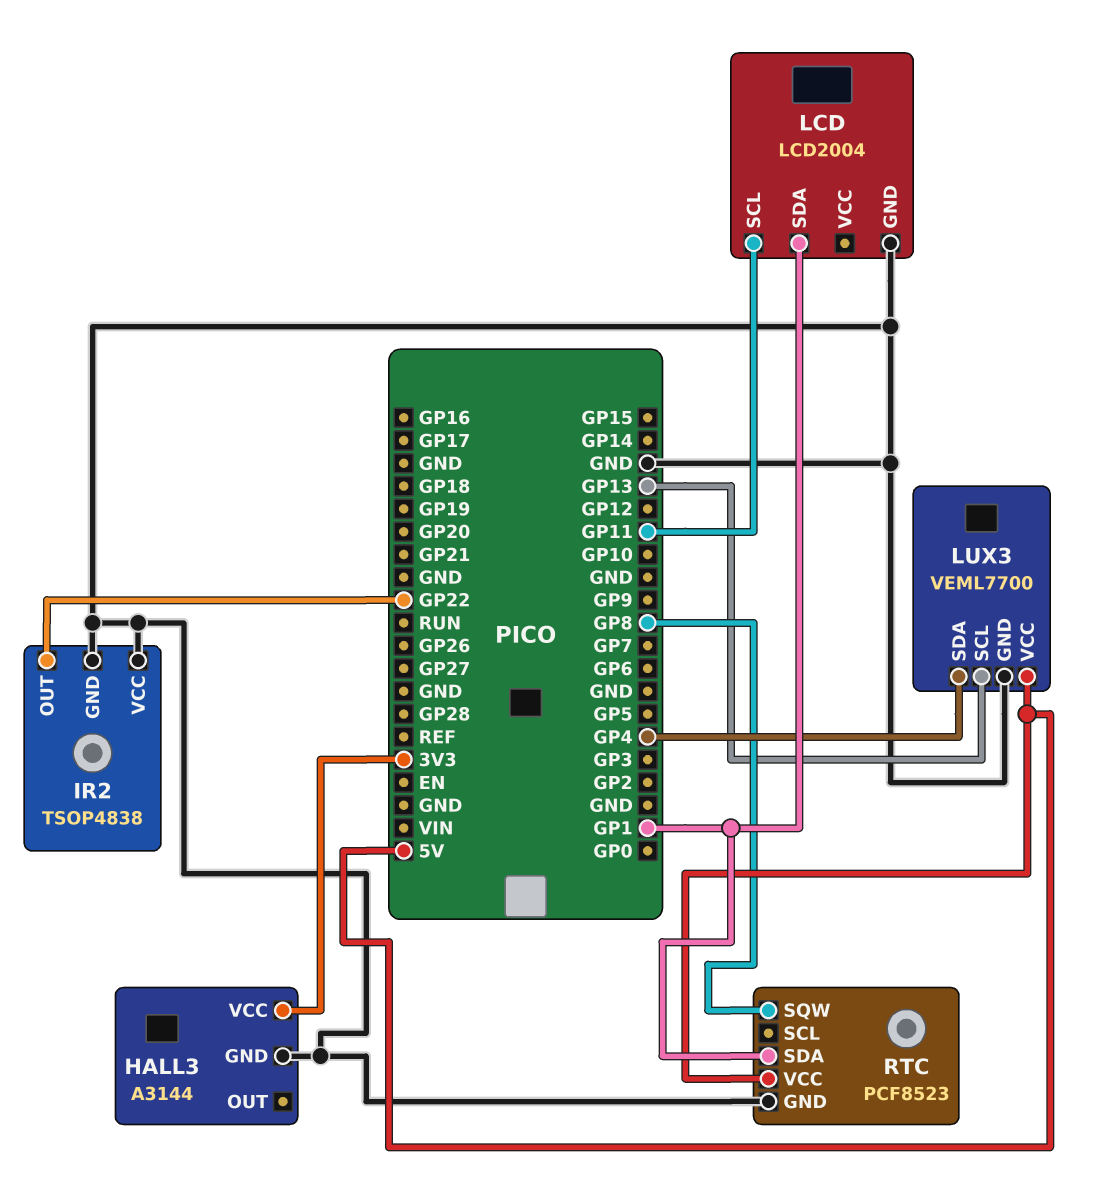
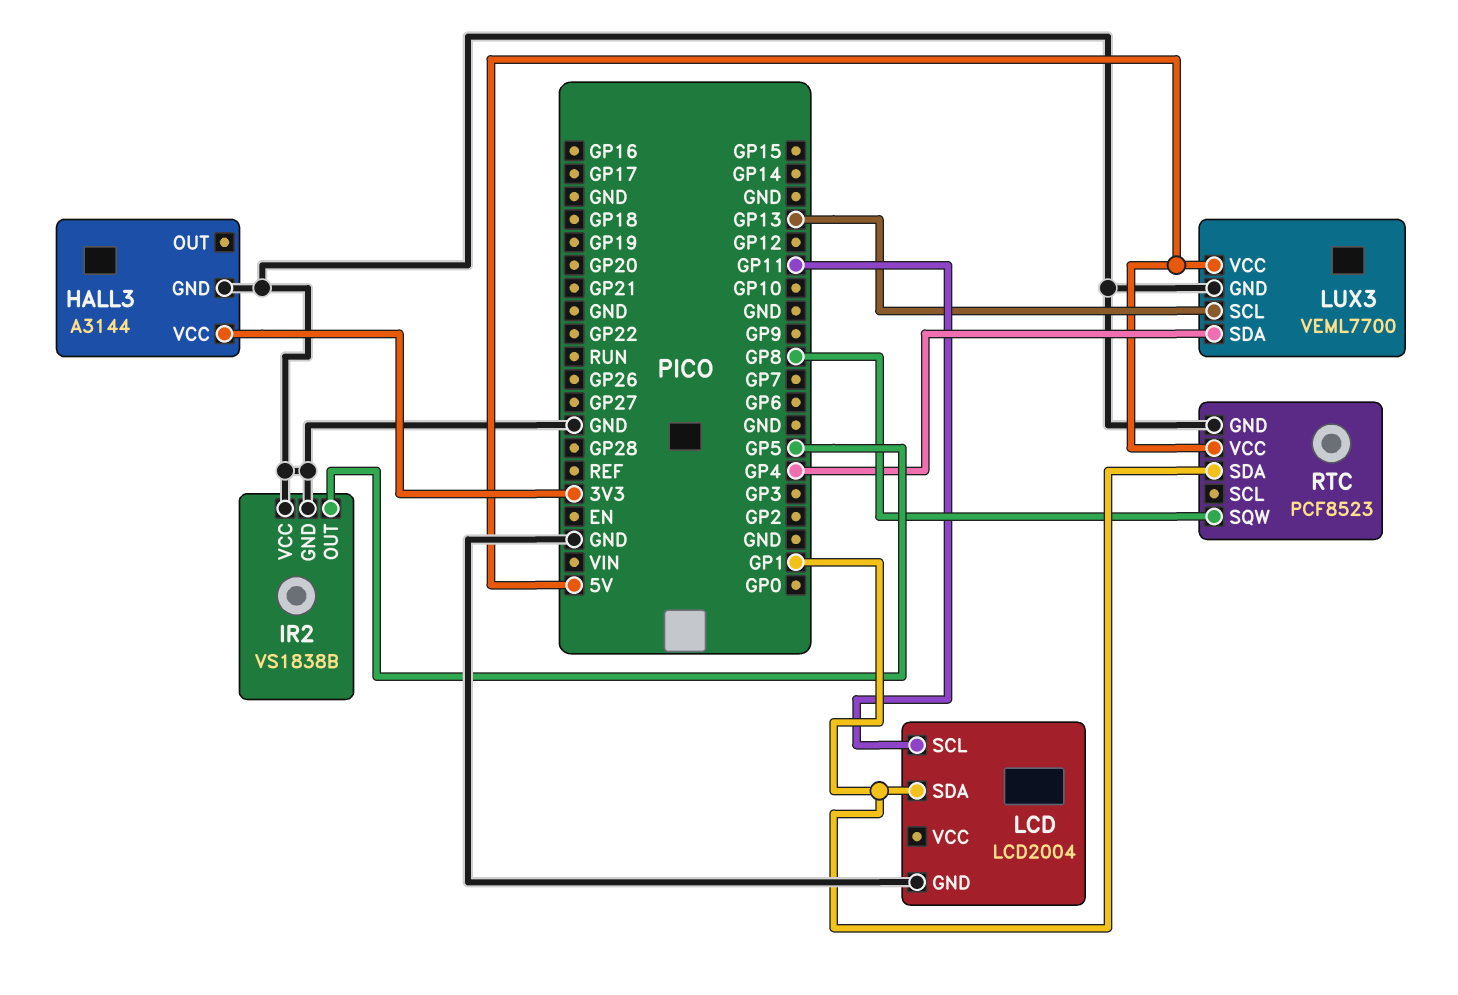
IR2: TSOP4838 -> VS1838B
IR2 pin OUT: GP22 -> GP5

